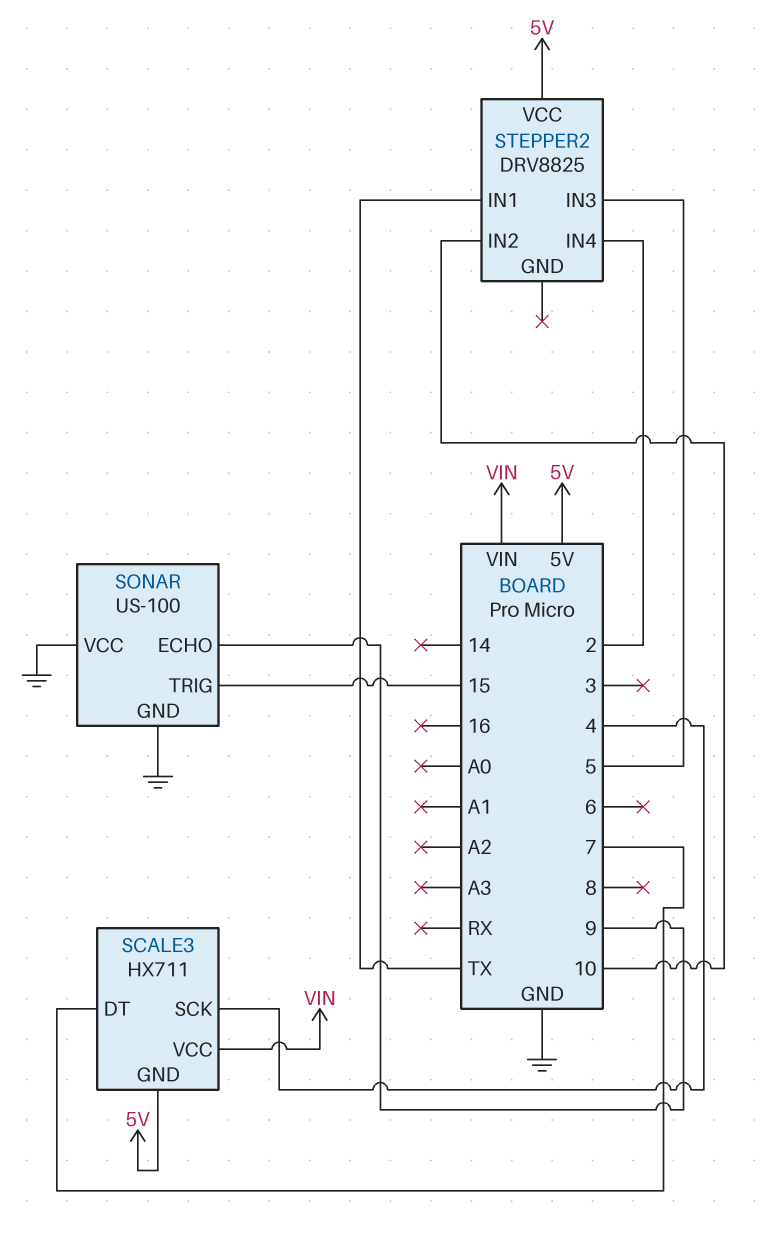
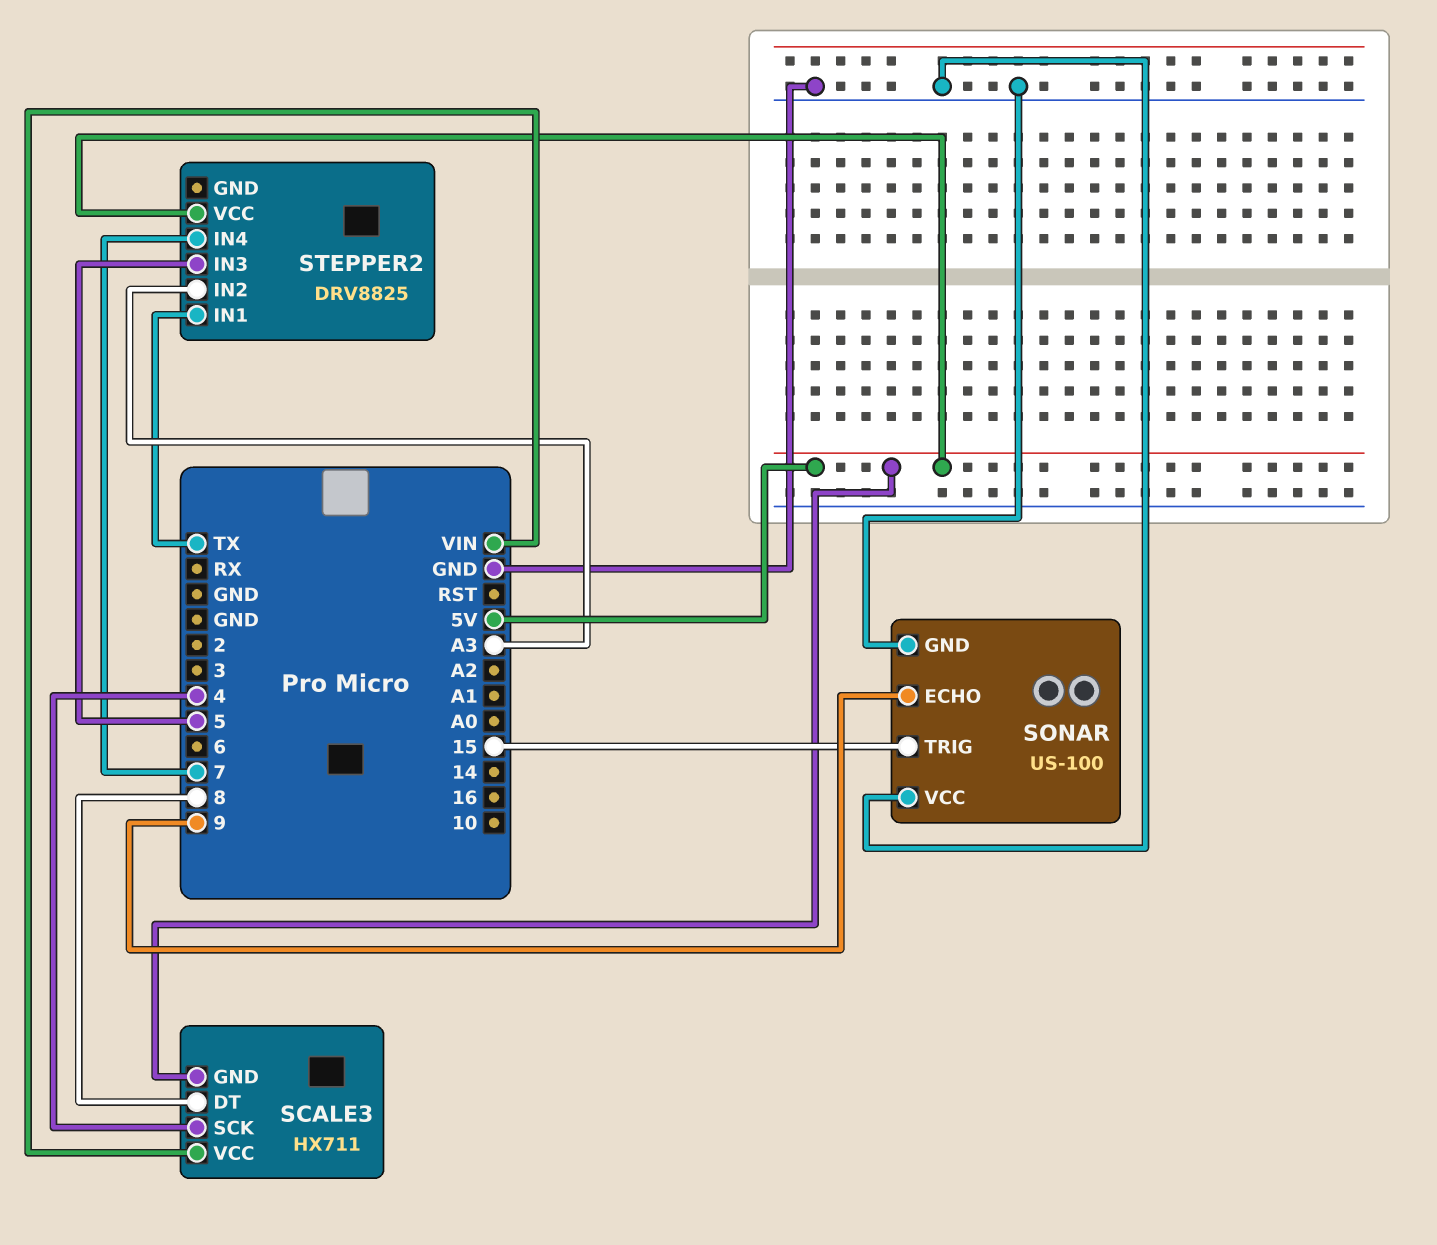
SCALE3 pin DT: 7 -> 8
STEPPER2 pin IN2: 10 -> A3
STEPPER2 pin IN4: 2 -> 7

